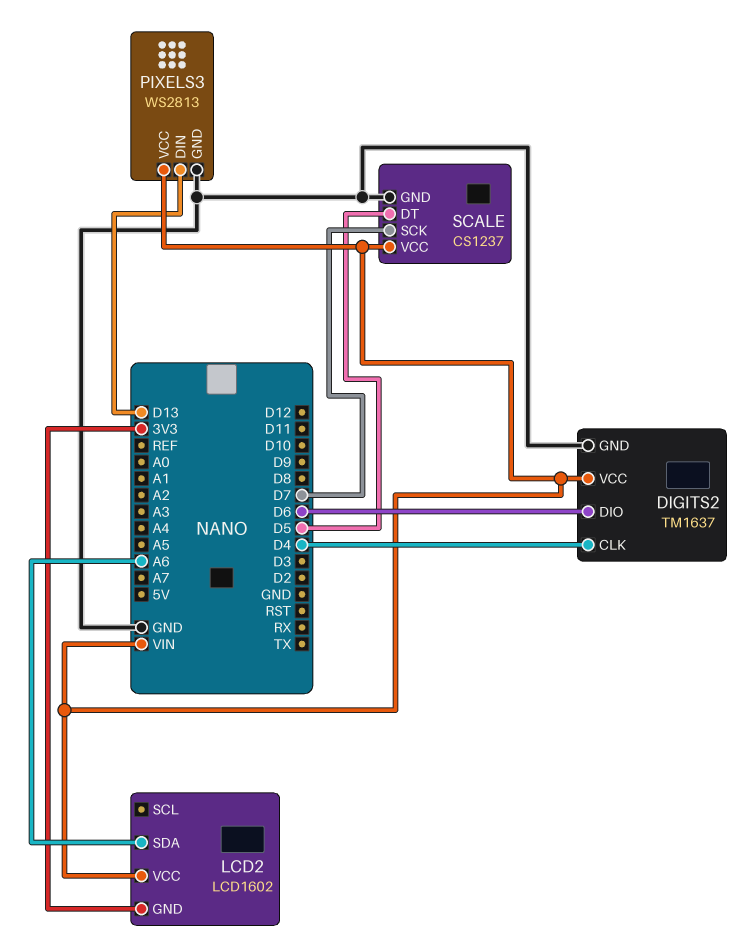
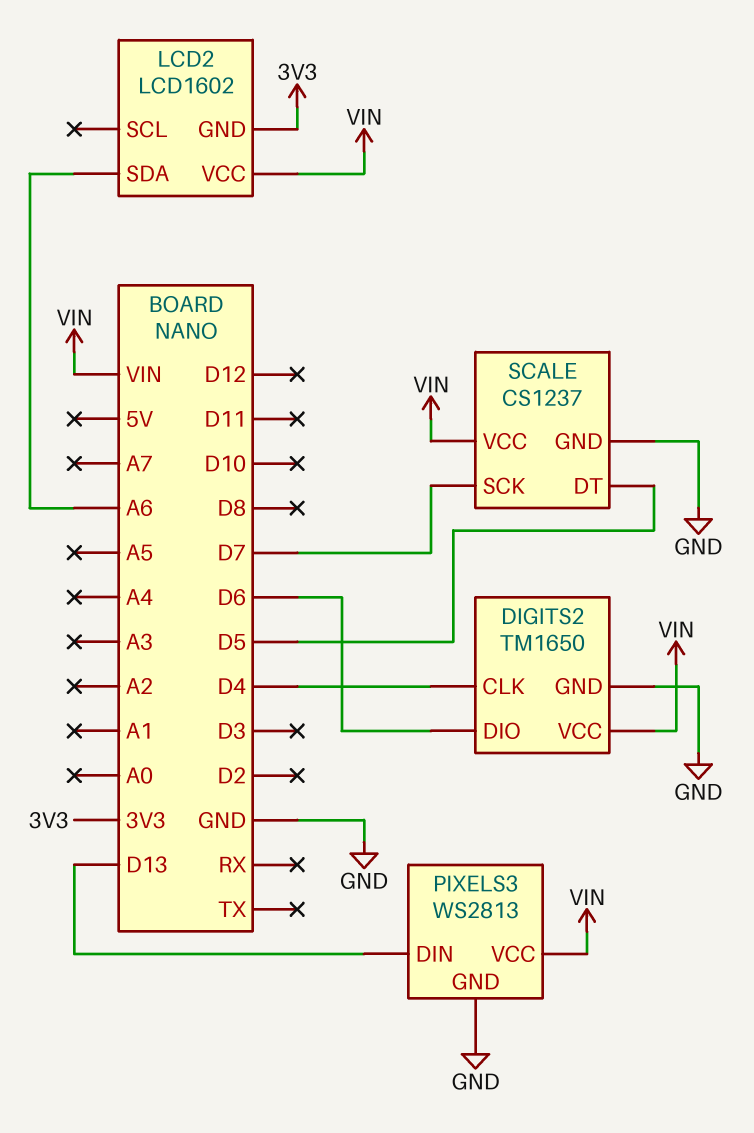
DIGITS2: TM1637 -> TM1650

